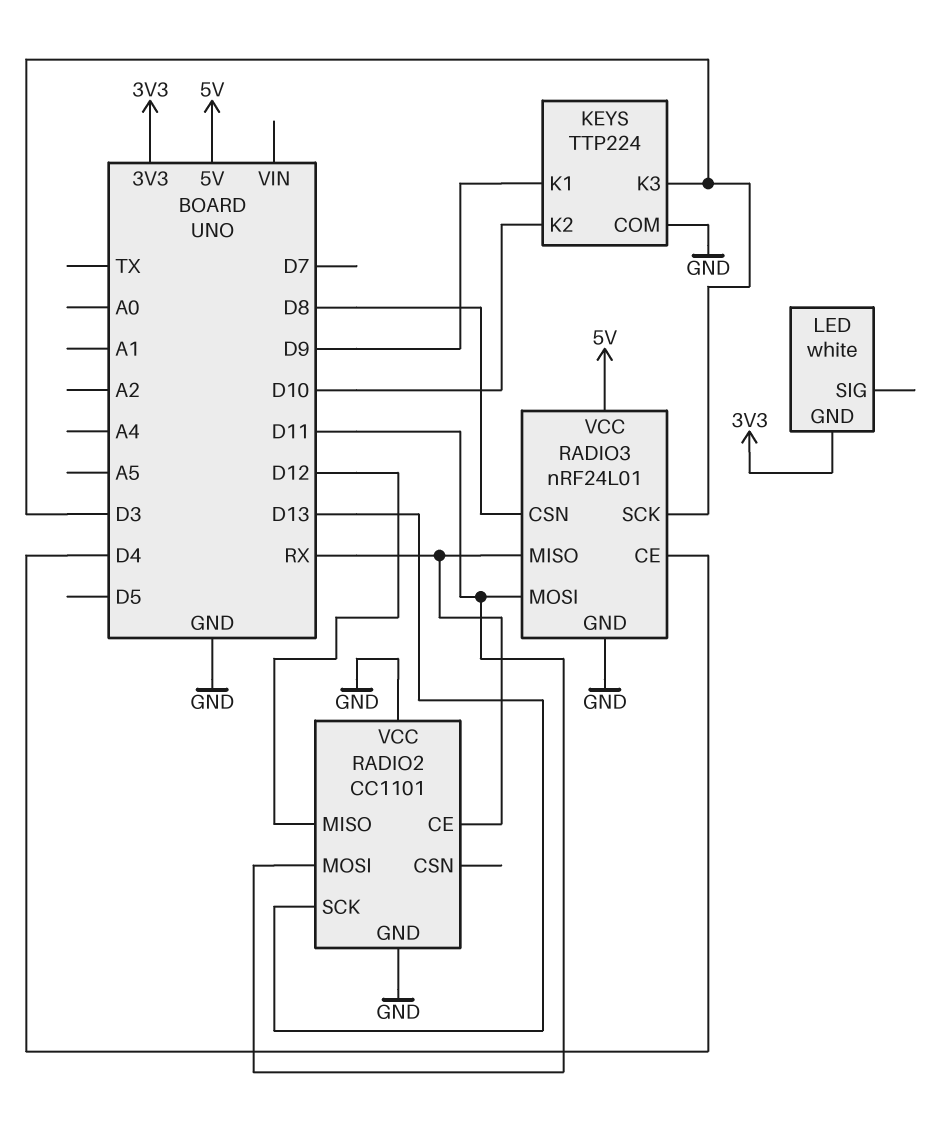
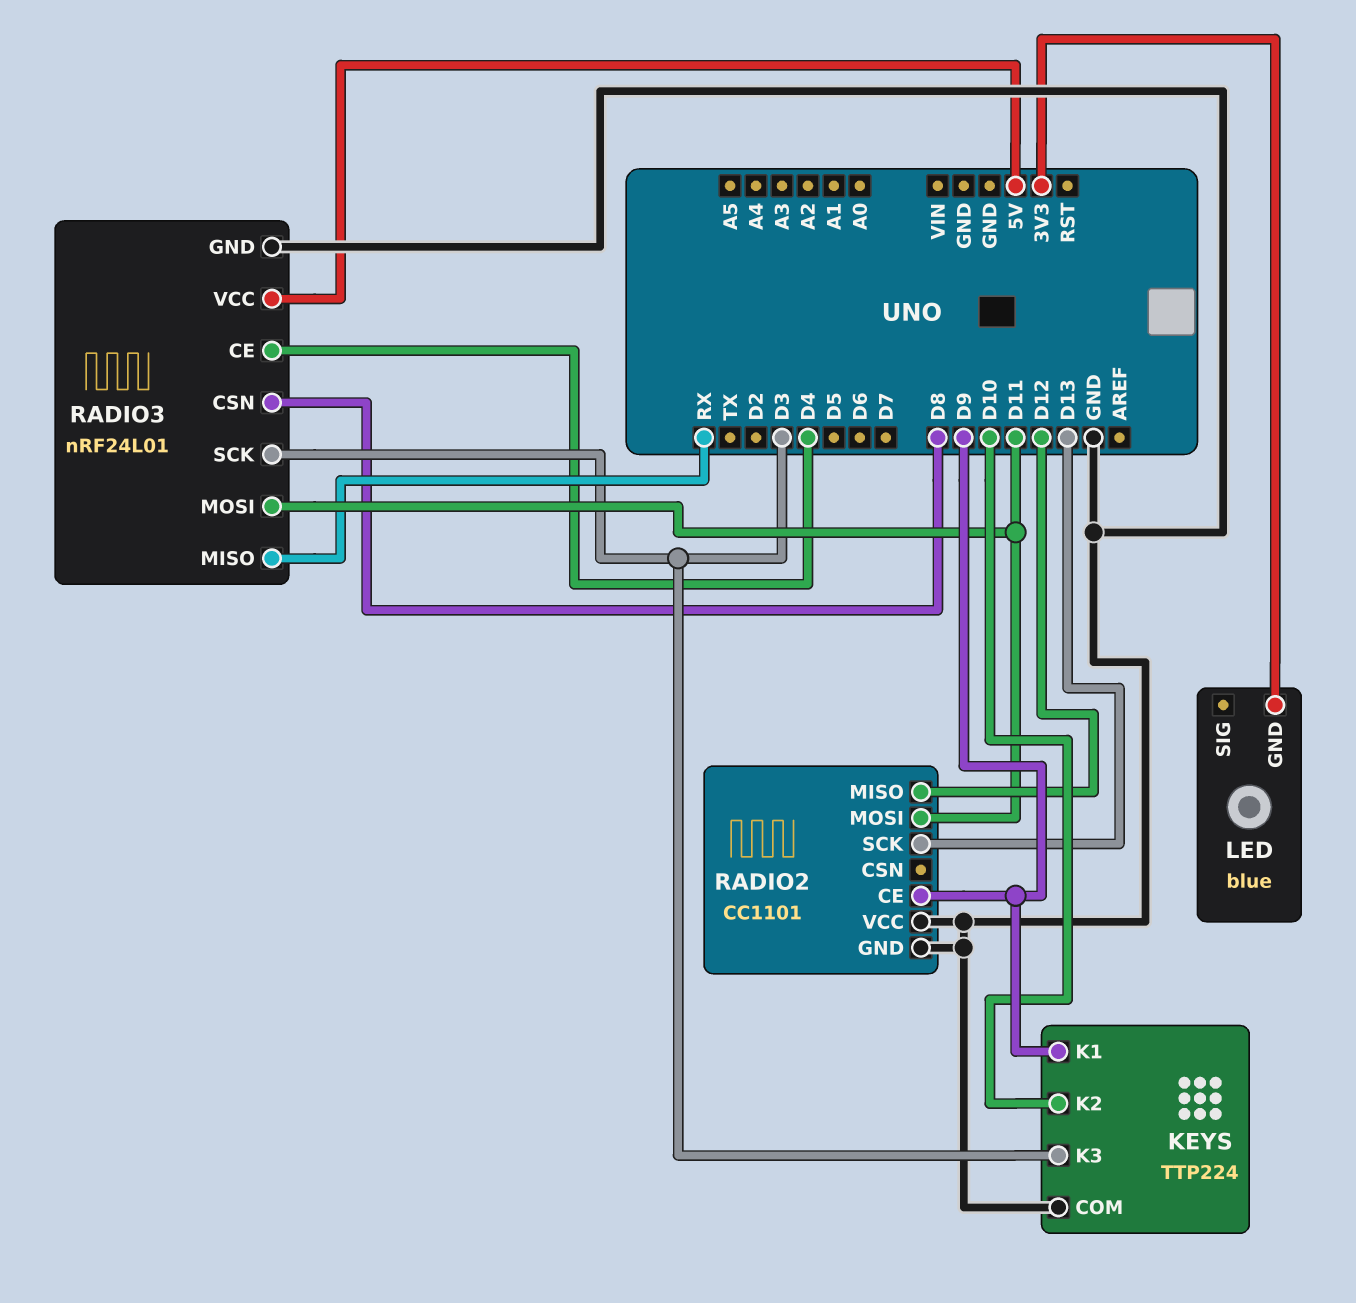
LED: white -> blue
RADIO2 pin CE: RX -> D9

